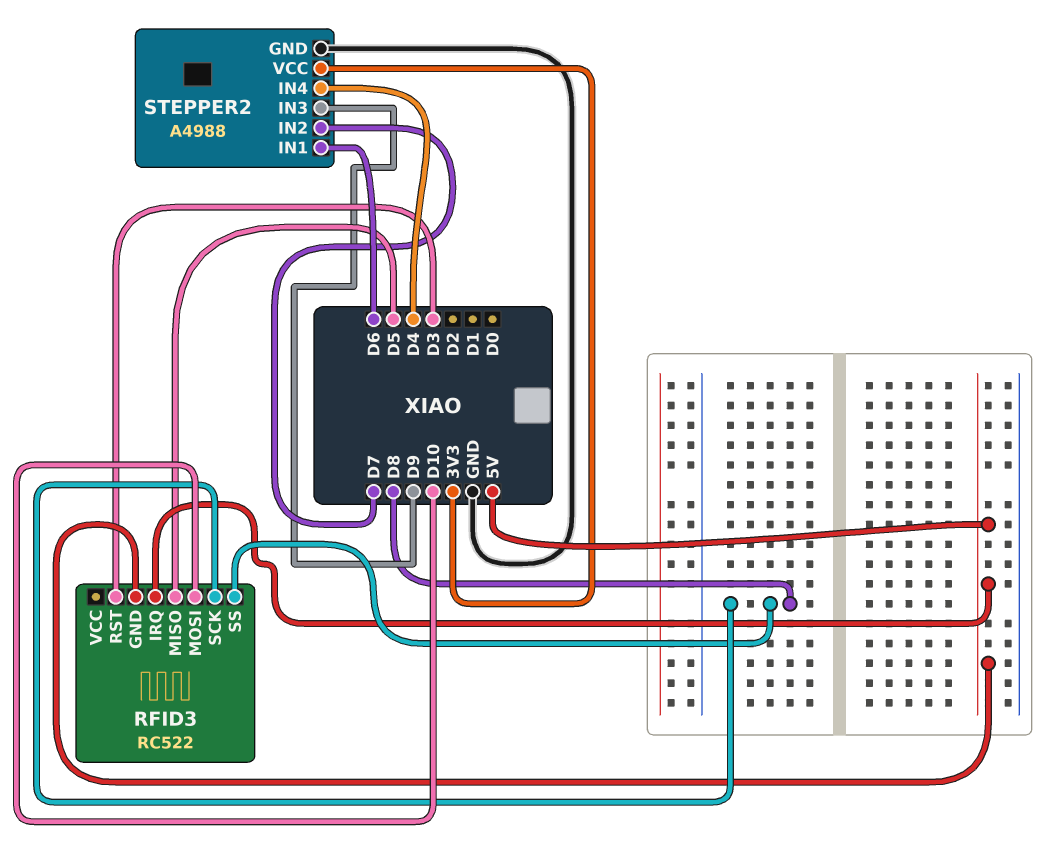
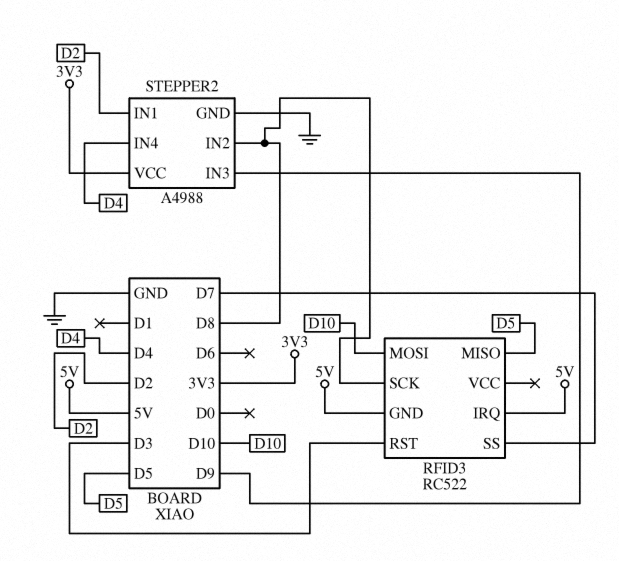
RFID3 pin SS: D8 -> D7
STEPPER2 pin IN1: D6 -> D2
STEPPER2 pin IN2: D7 -> D8

